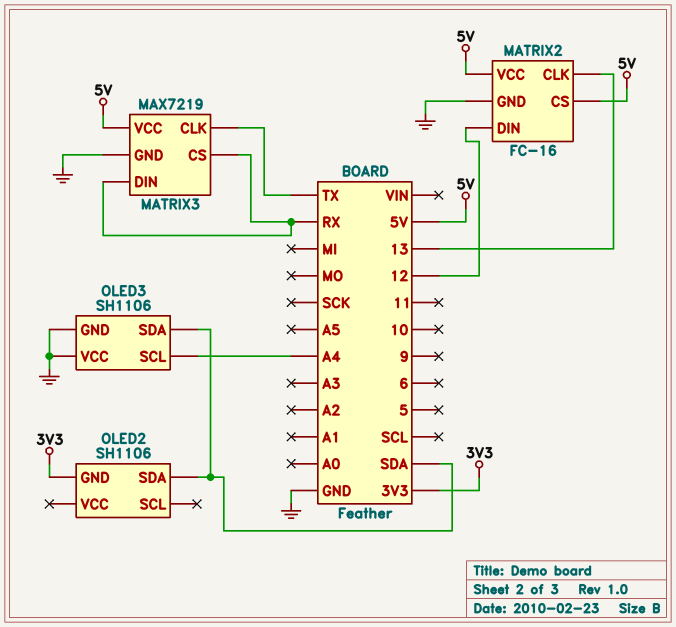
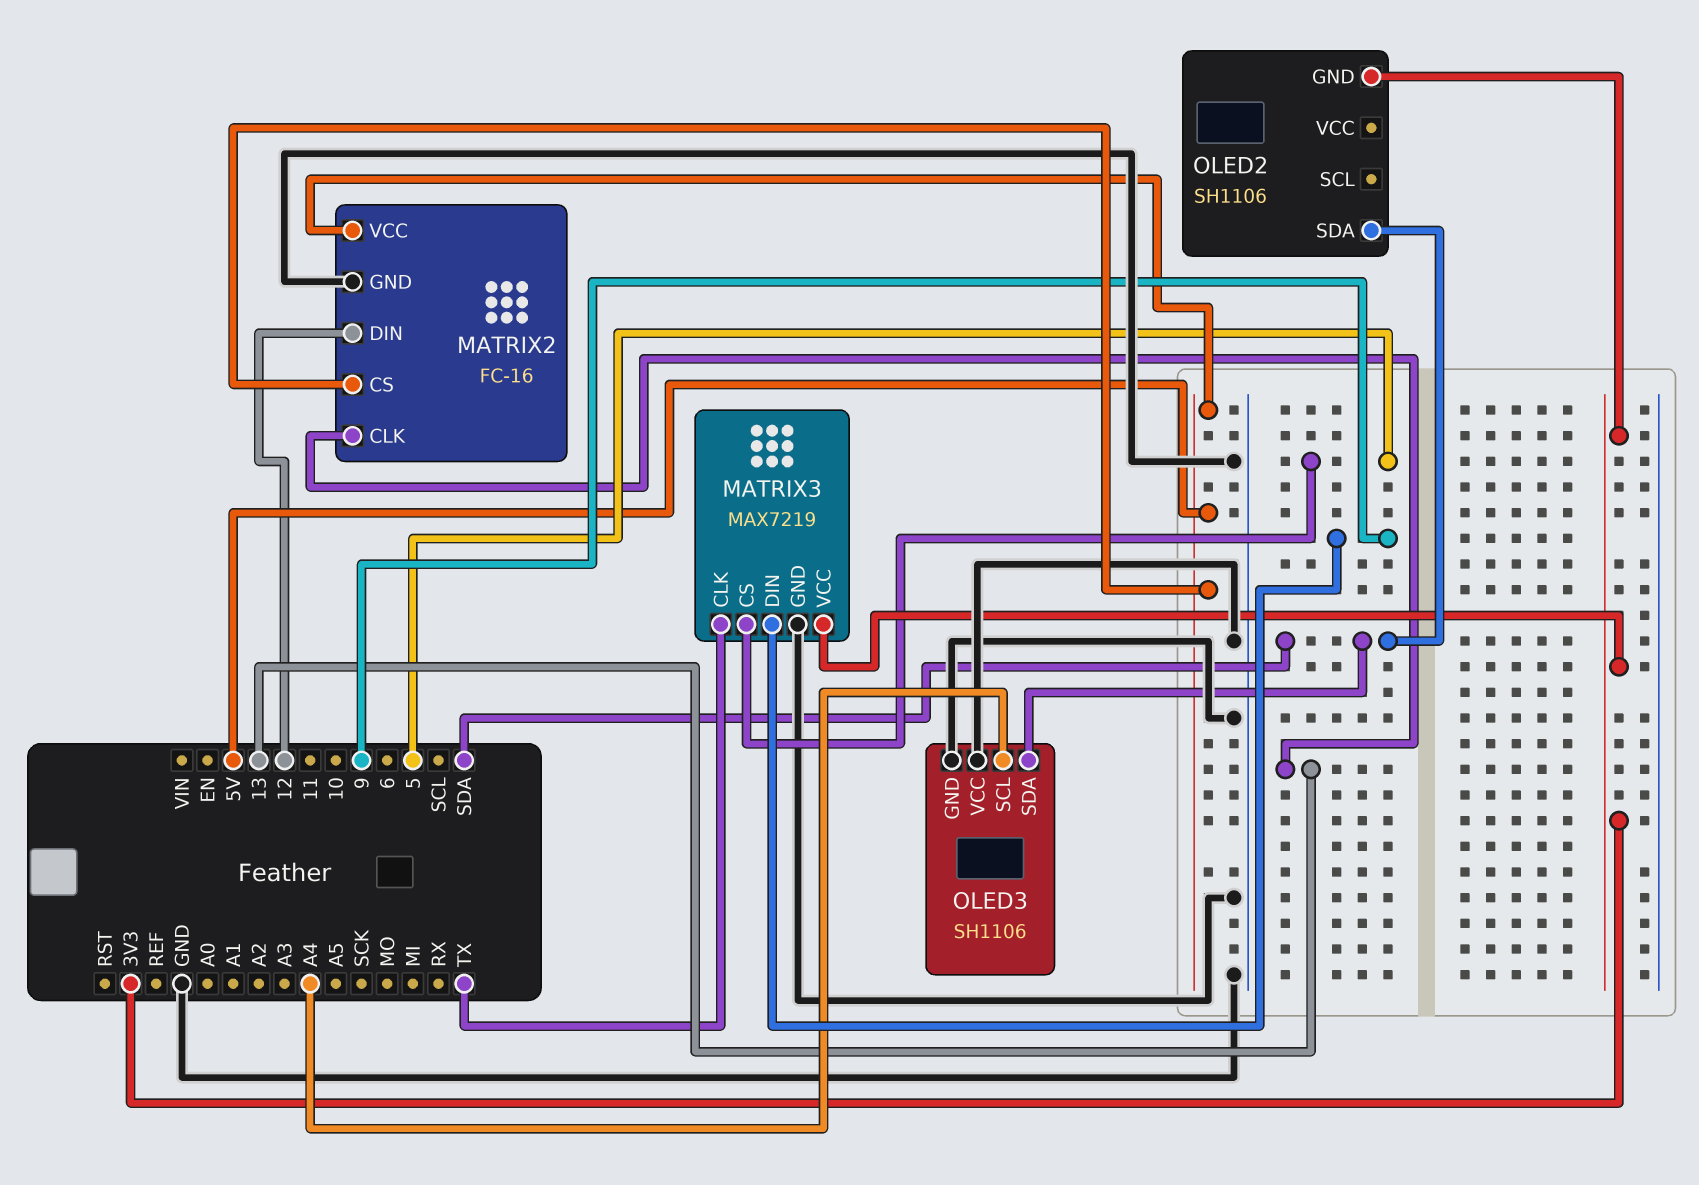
MATRIX3 pin CS: RX -> 5
MATRIX3 pin DIN: RX -> 9
MATRIX3 pin VCC: 5V -> 3V3

